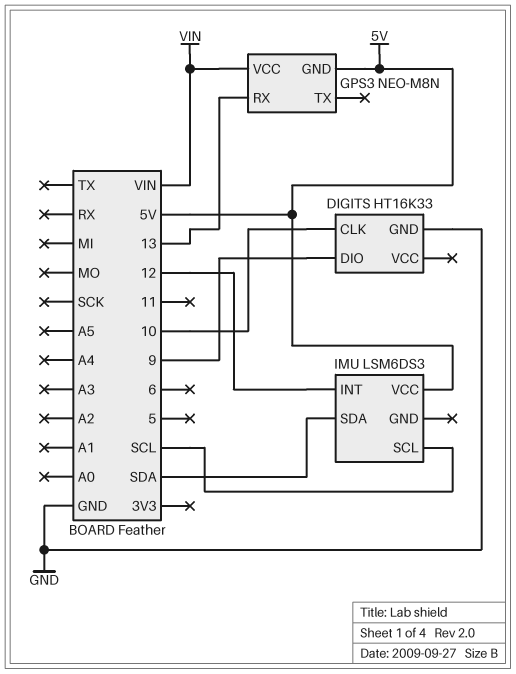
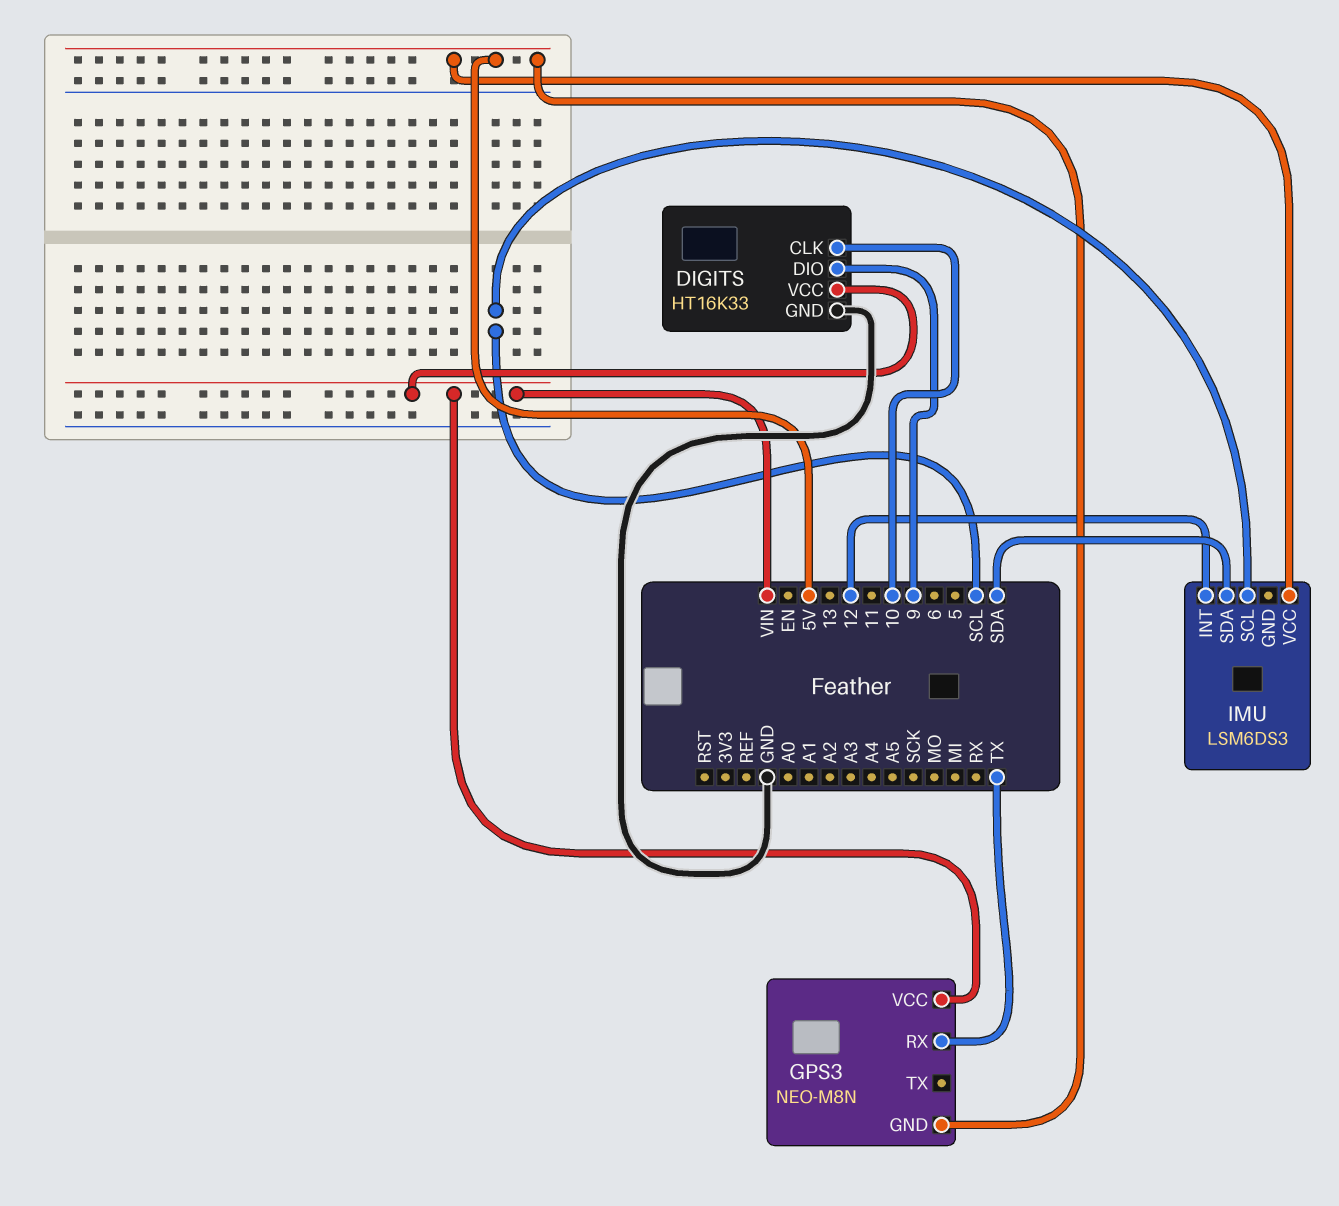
DIGITS pin VCC: none -> VIN
GPS3 pin RX: 13 -> TX

